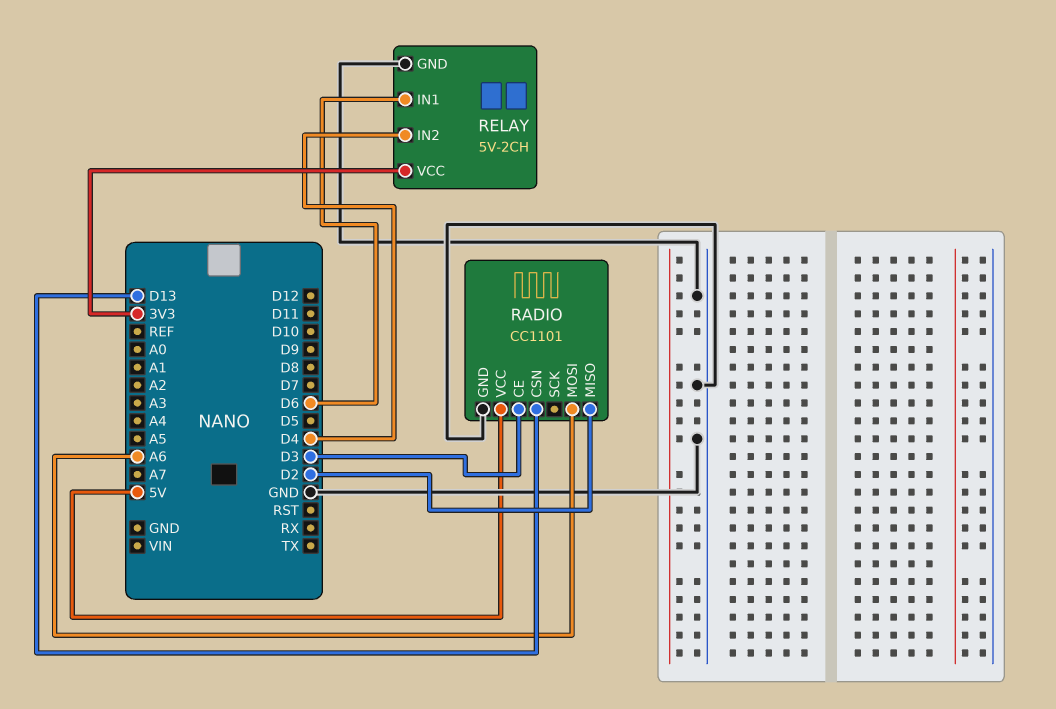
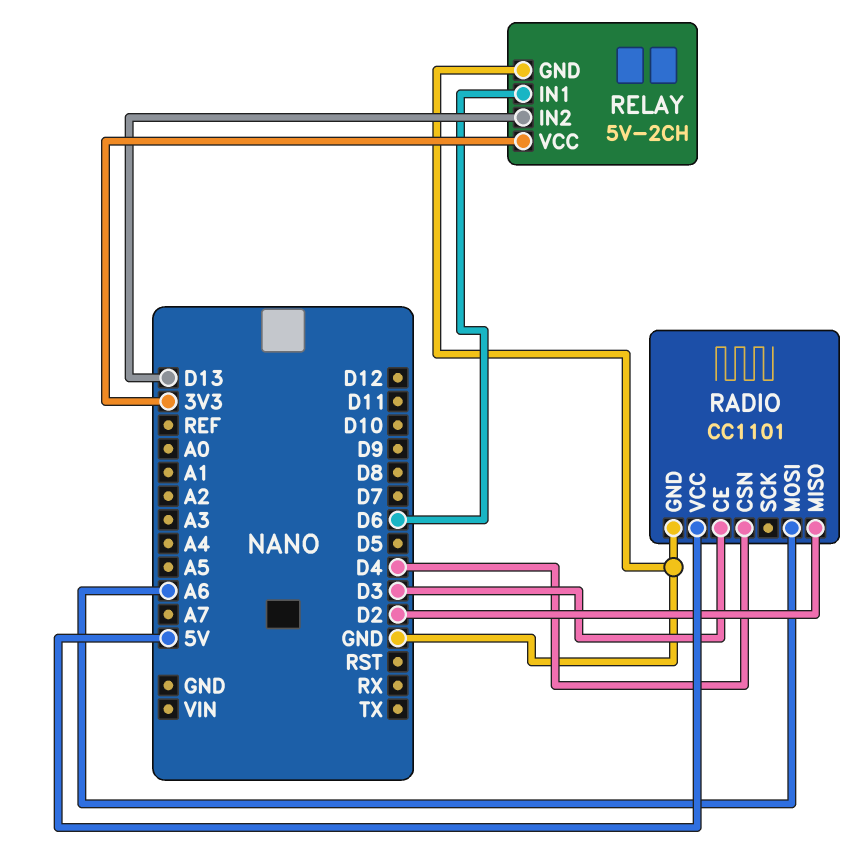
RADIO pin CSN: D13 -> D4
RELAY pin IN2: D4 -> D13

